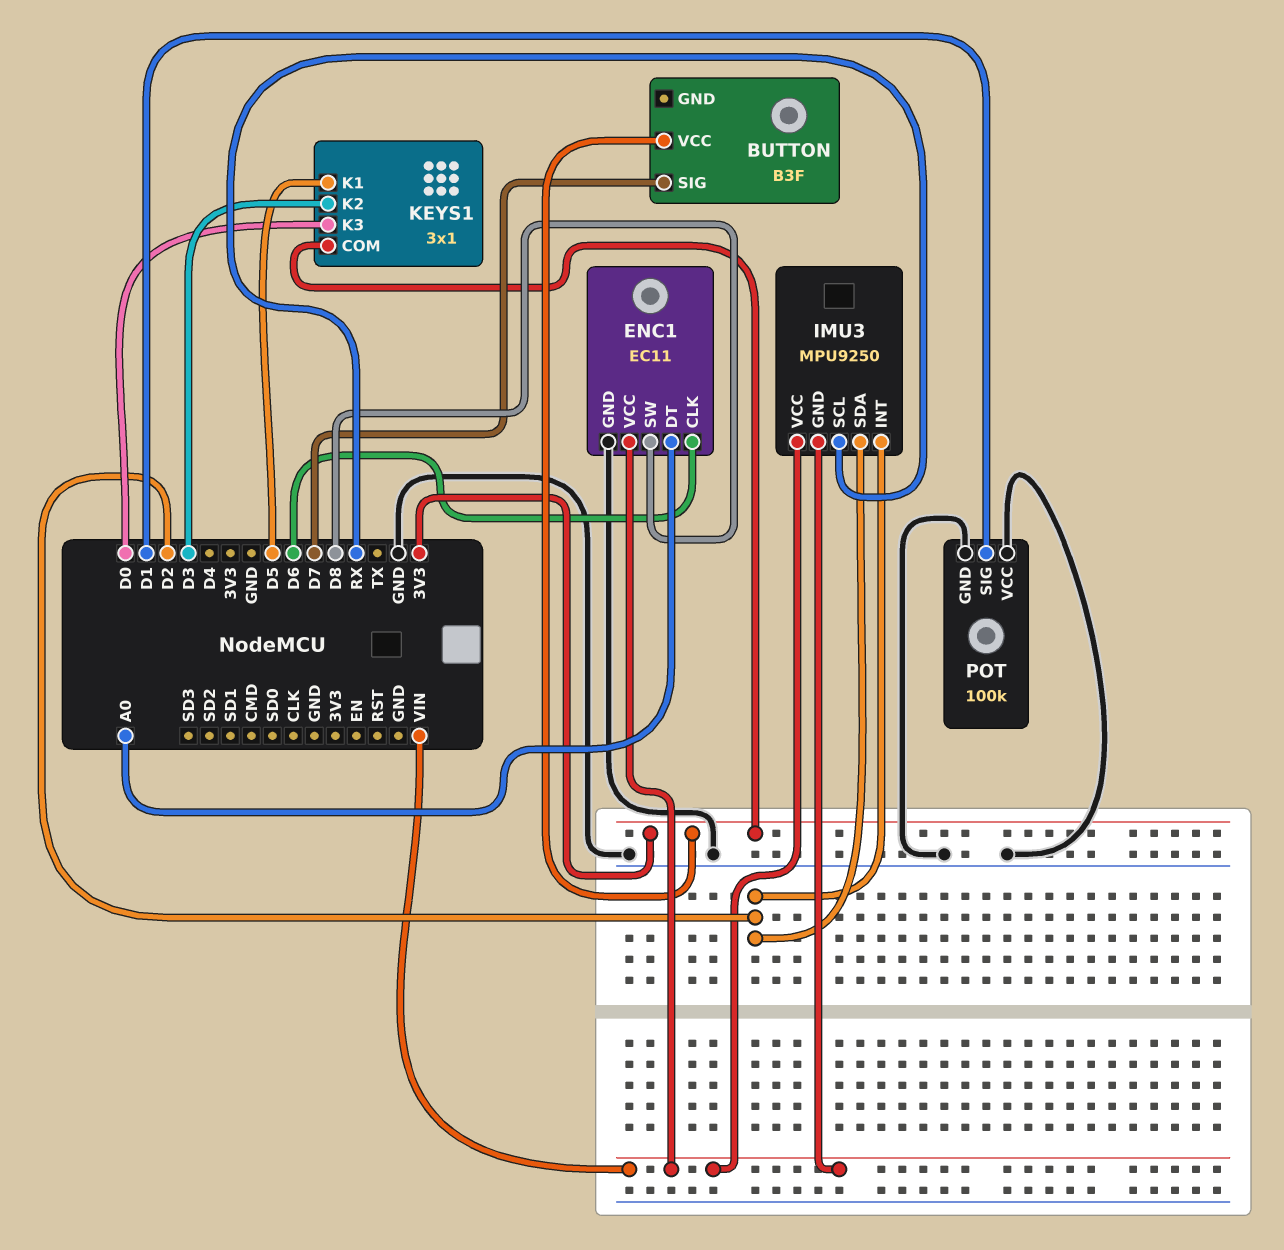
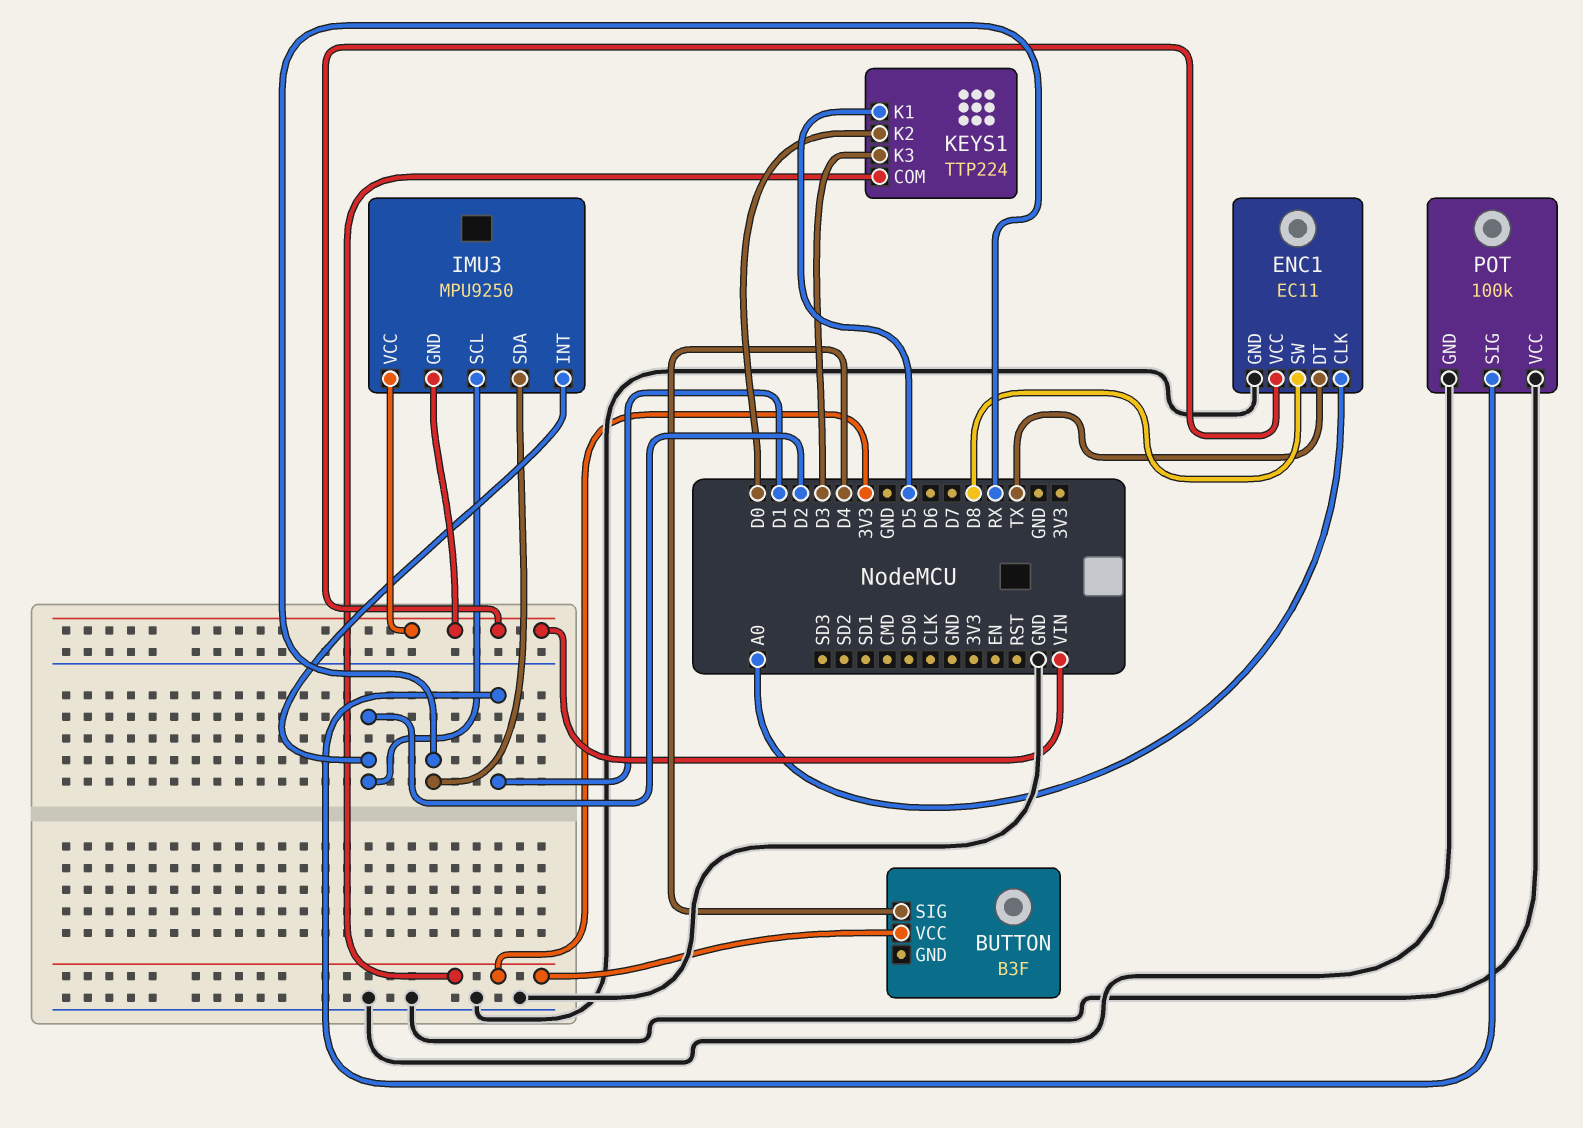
BUTTON pin SIG: D7 -> D4
ENC1 pin CLK: D6 -> A0
ENC1 pin DT: A0 -> TX
IMU3 pin SCL: RX -> D2
IMU3 pin SDA: D2 -> RX
KEYS1: 3x1 -> TTP224
KEYS1 pin K2: D3 -> D0
KEYS1 pin K3: D0 -> D3

